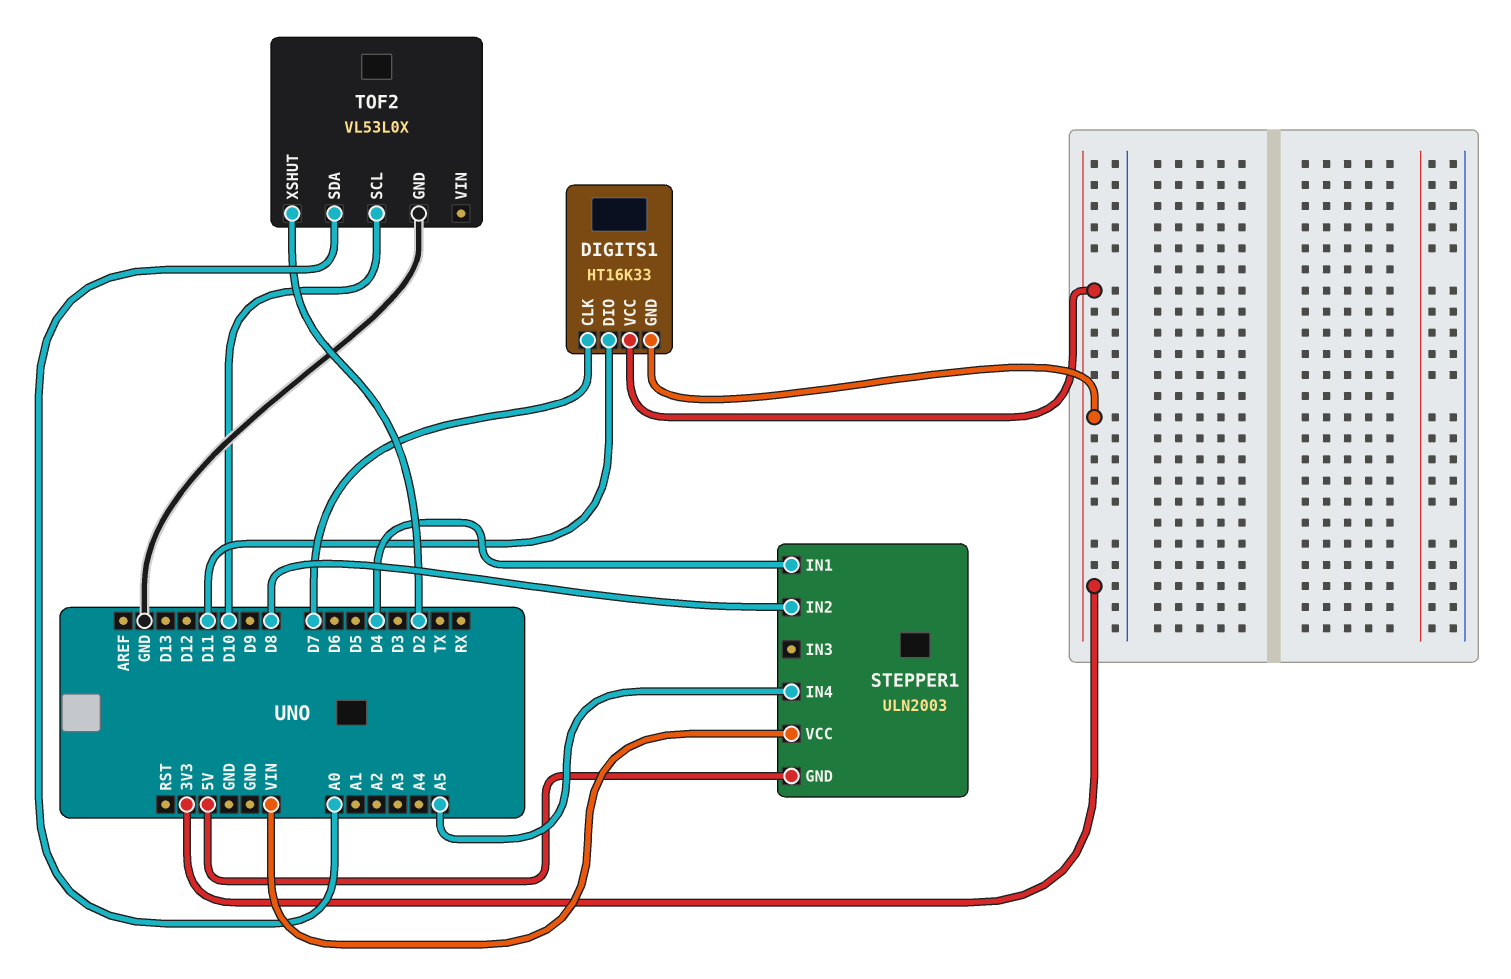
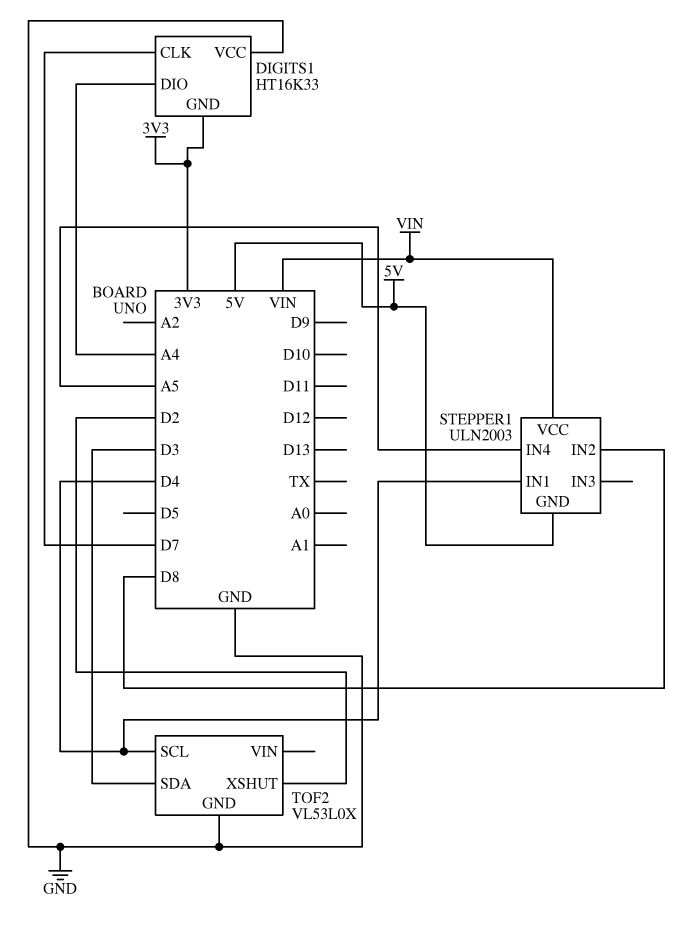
DIGITS1 pin DIO: D11 -> A4
DIGITS1 pin VCC: 3V3 -> GND
TOF2 pin SCL: D10 -> D4
TOF2 pin SDA: A0 -> D3

